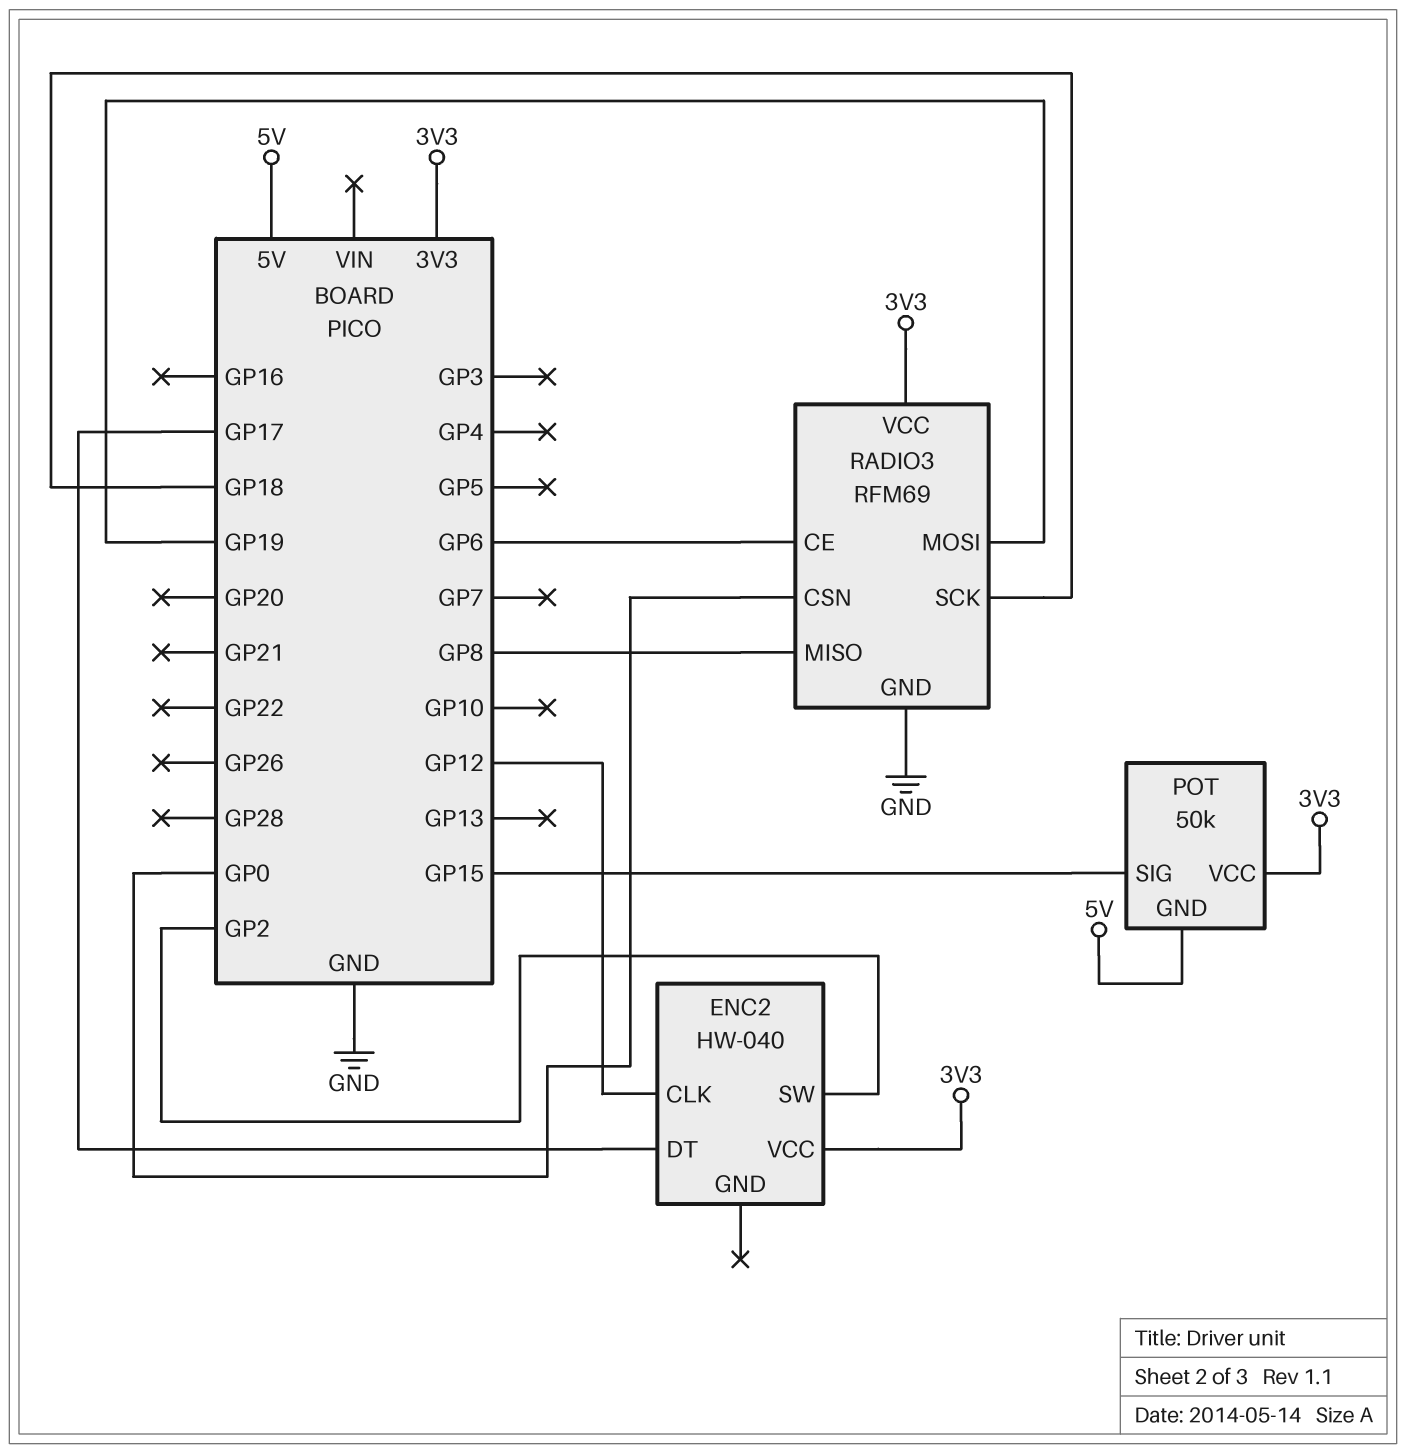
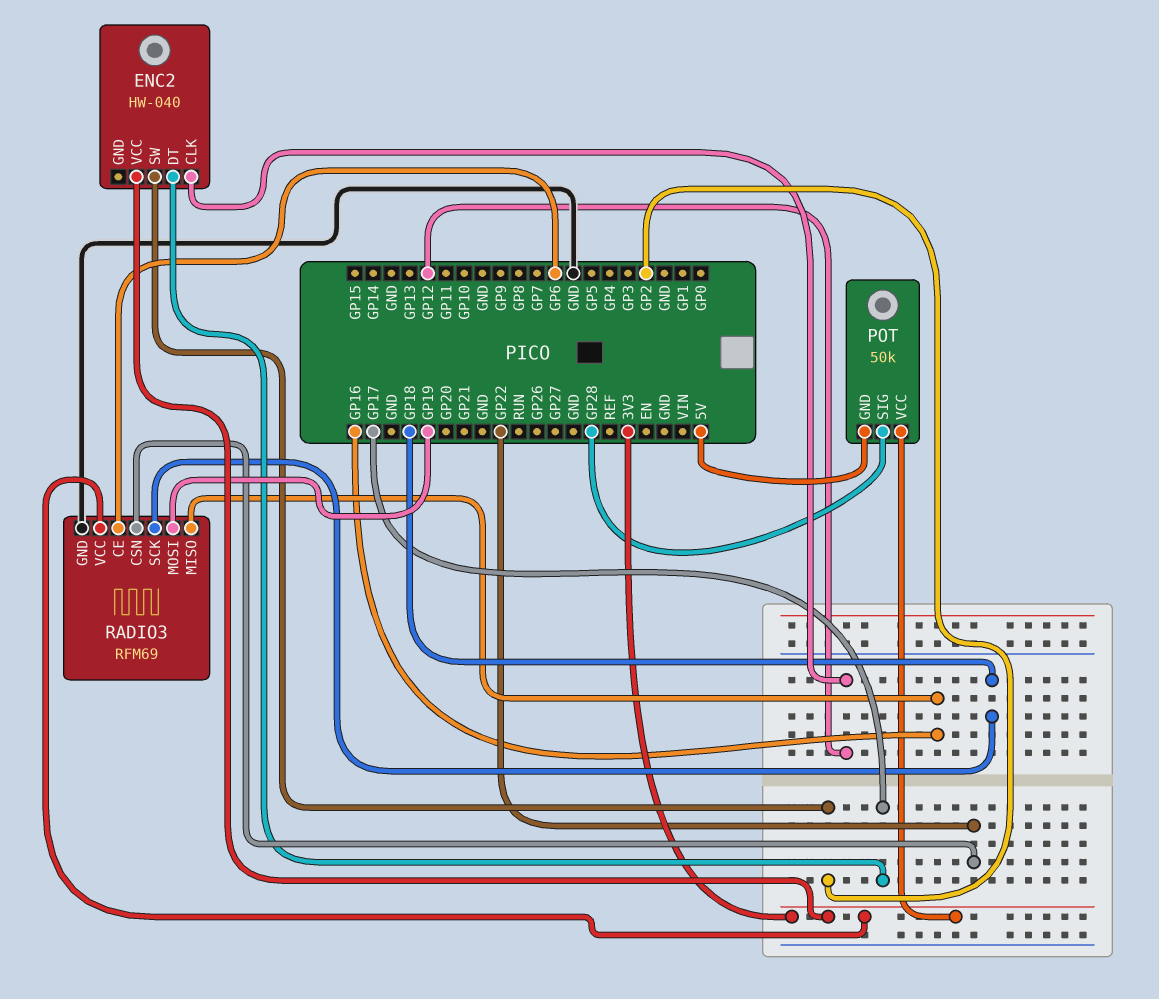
POT pin SIG: GP15 -> GP28
RADIO3 pin CSN: GP0 -> GP22
RADIO3 pin MISO: GP8 -> GP16

